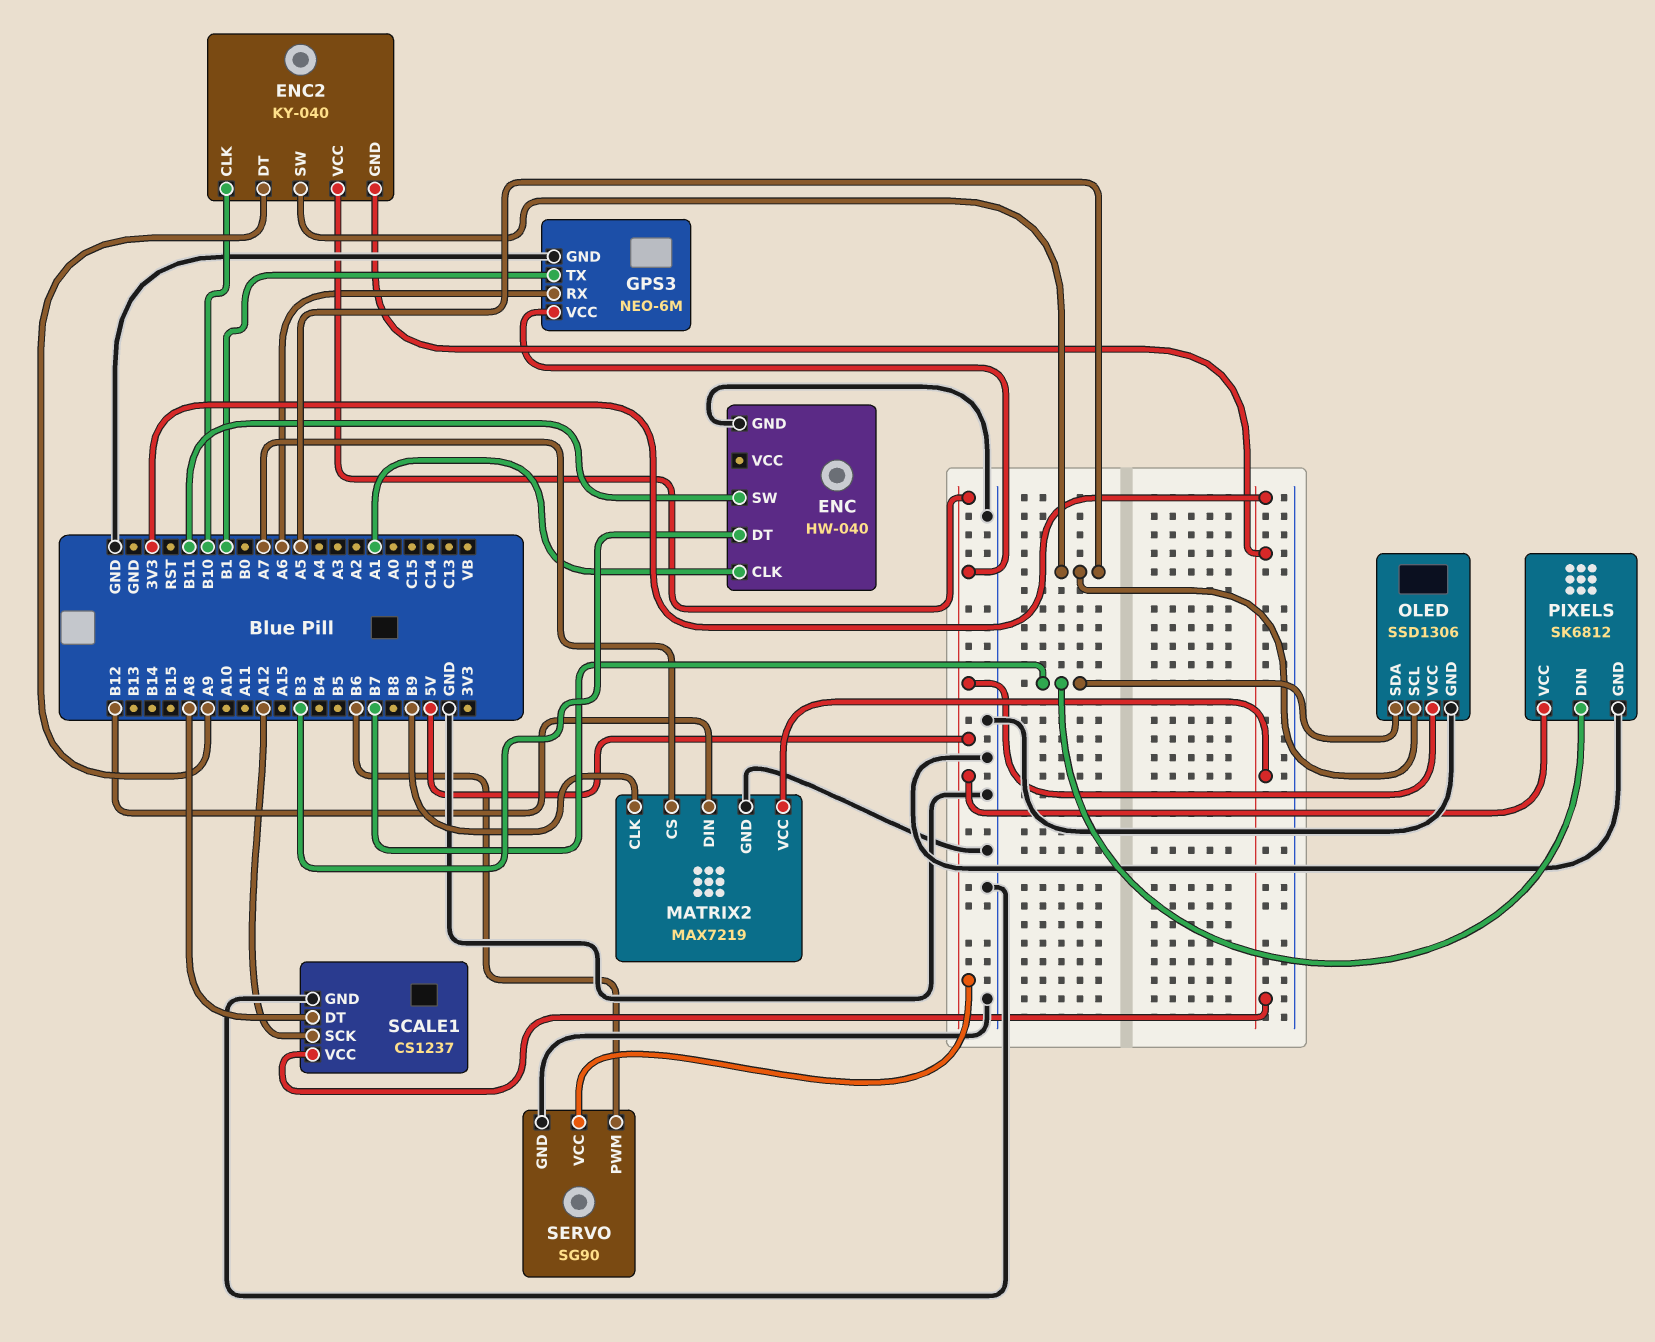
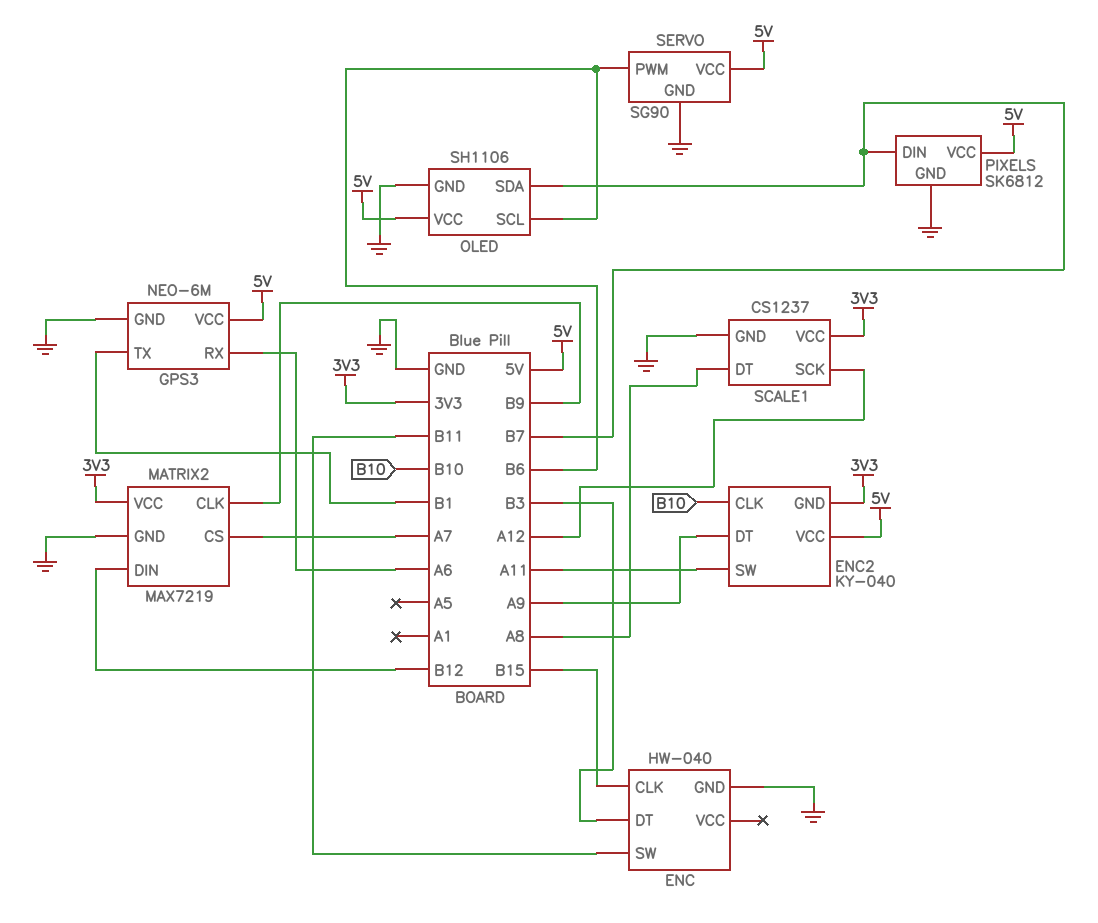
ENC pin CLK: A1 -> B15
ENC2 pin SW: A5 -> A11
OLED: SSD1306 -> SH1106
OLED pin SCL: A5 -> B6

